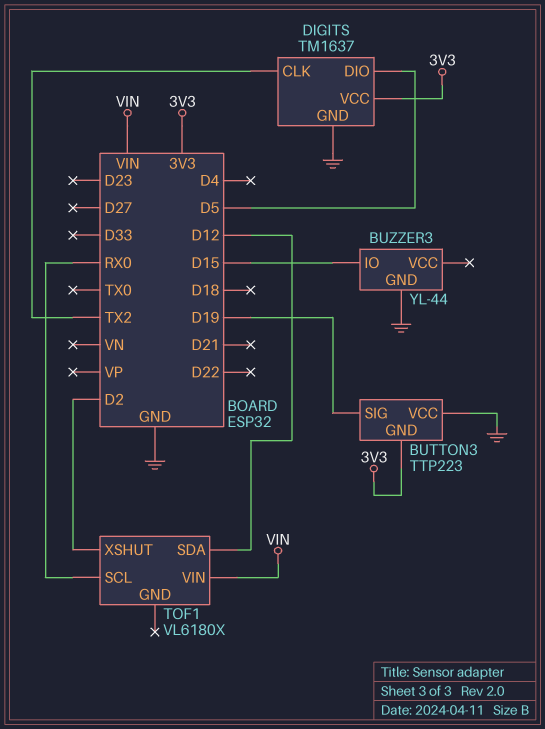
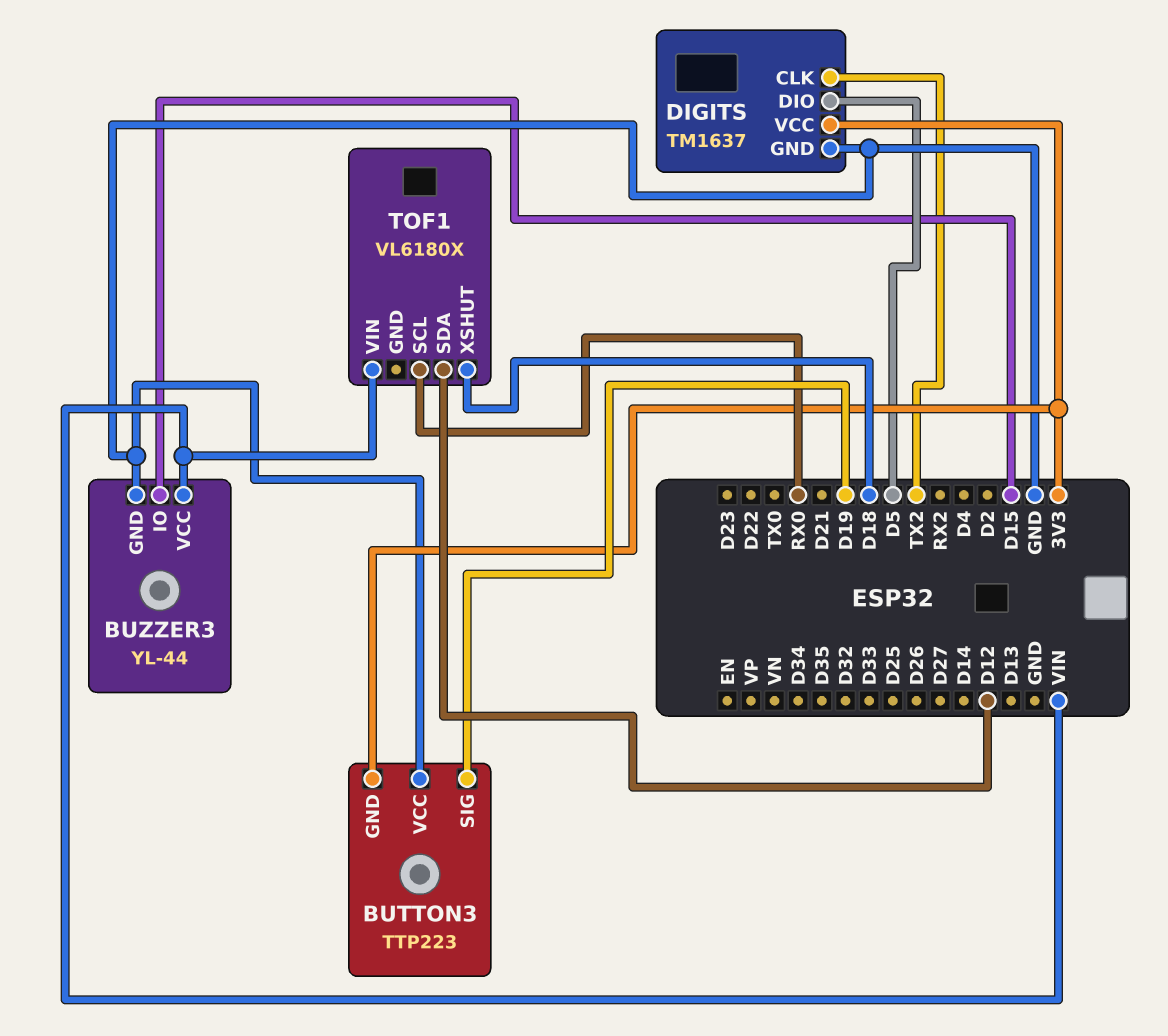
BUZZER3 pin VCC: none -> VIN
TOF1 pin XSHUT: D2 -> D18

